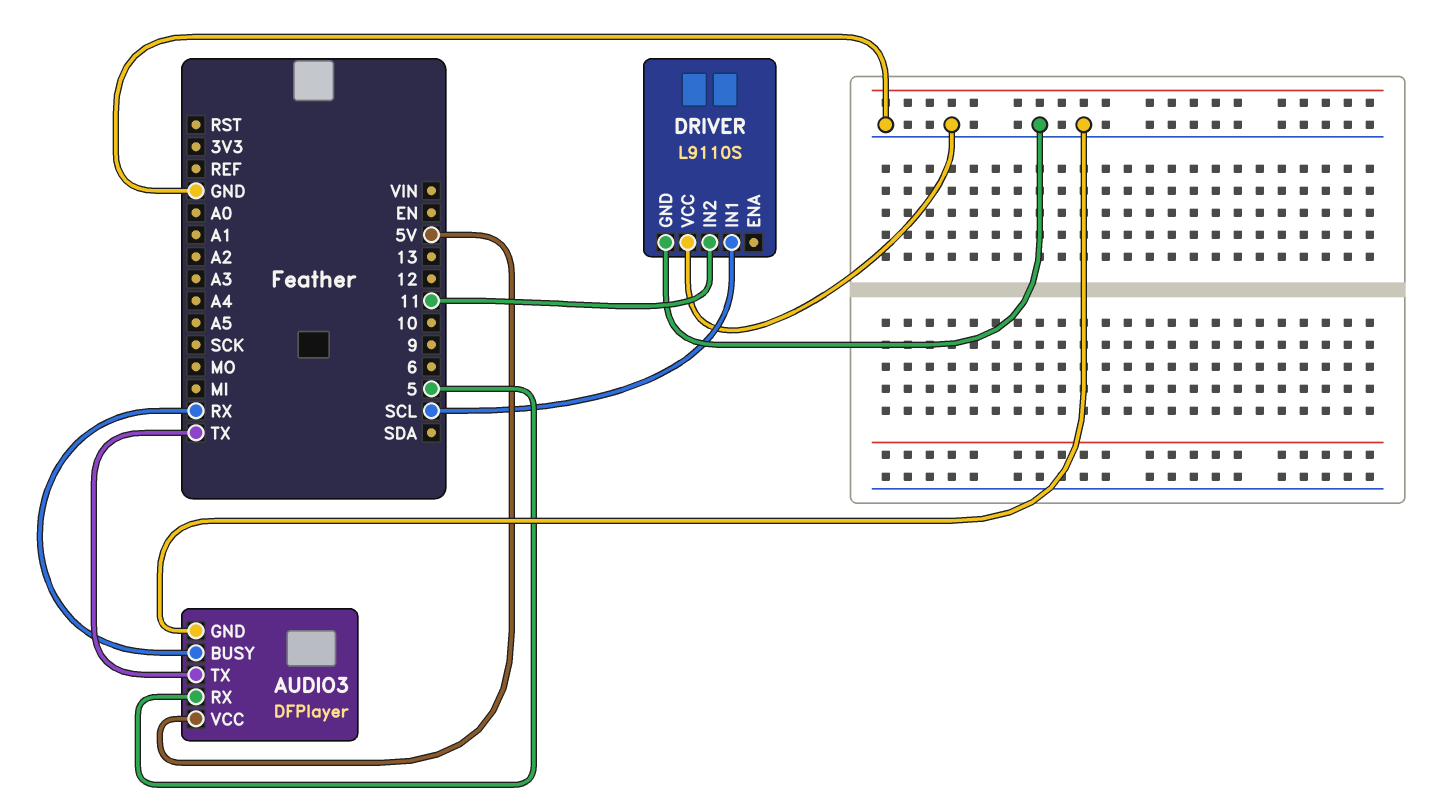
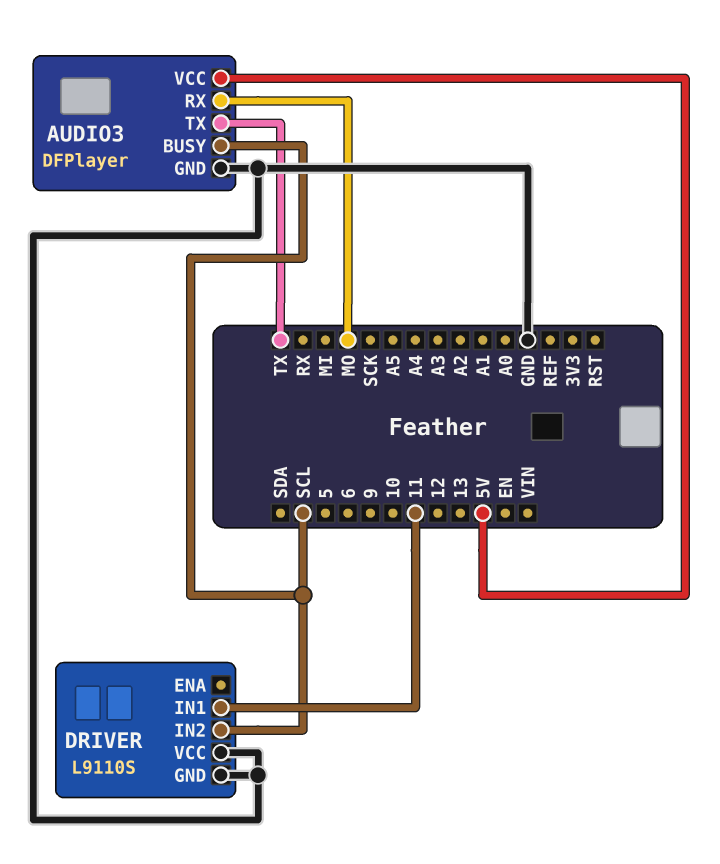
AUDIO3 pin BUSY: RX -> SCL
AUDIO3 pin RX: 5 -> MO
DRIVER pin IN1: SCL -> 11
DRIVER pin IN2: 11 -> SCL

